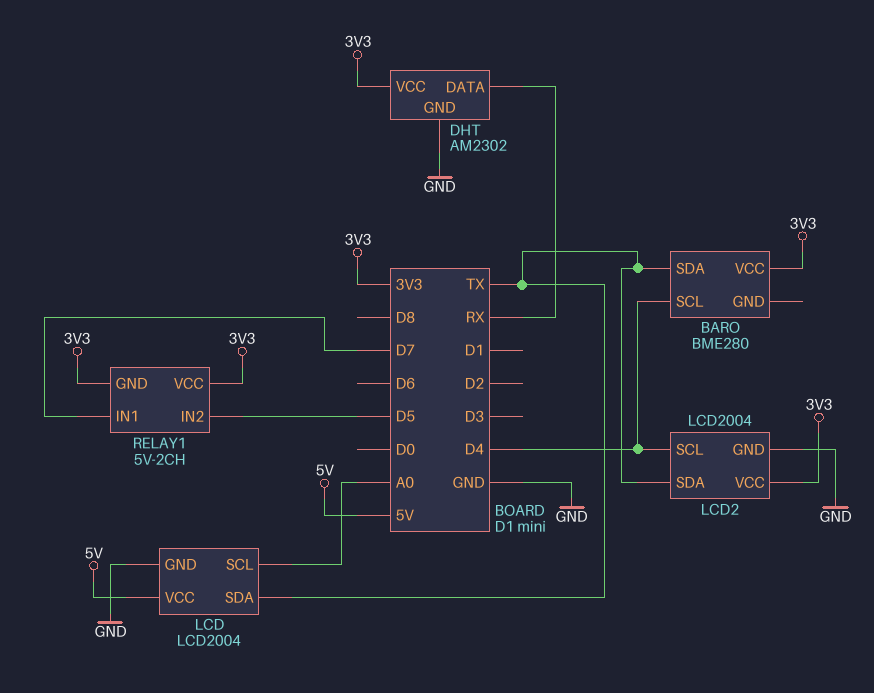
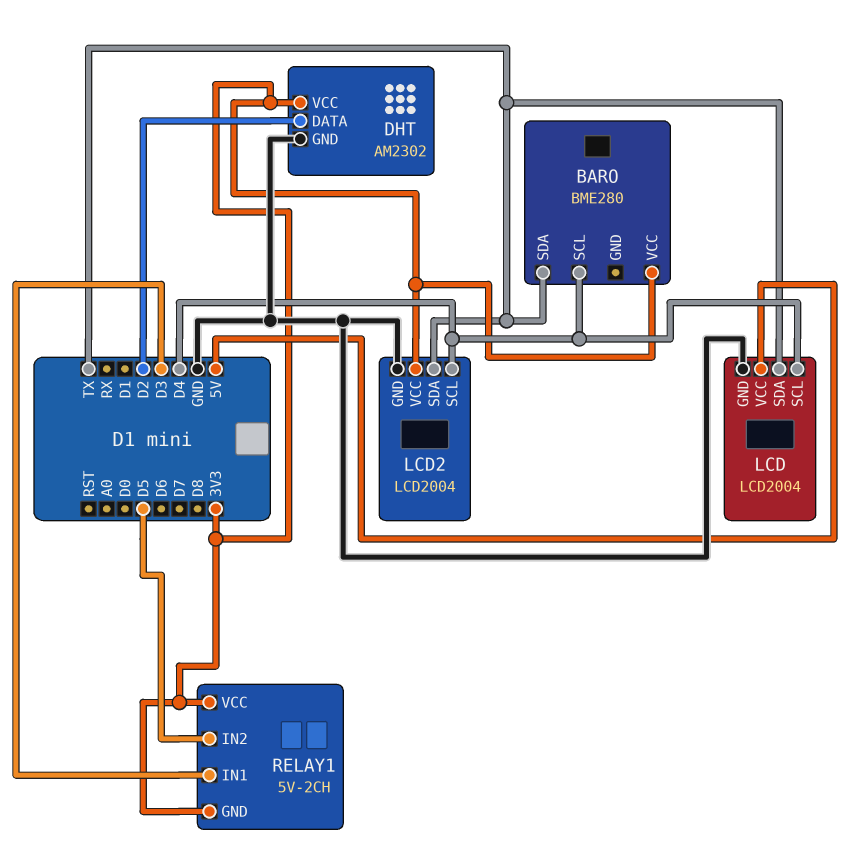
DHT pin DATA: RX -> D2
LCD pin SCL: A0 -> D4
RELAY1 pin IN1: D7 -> D3

